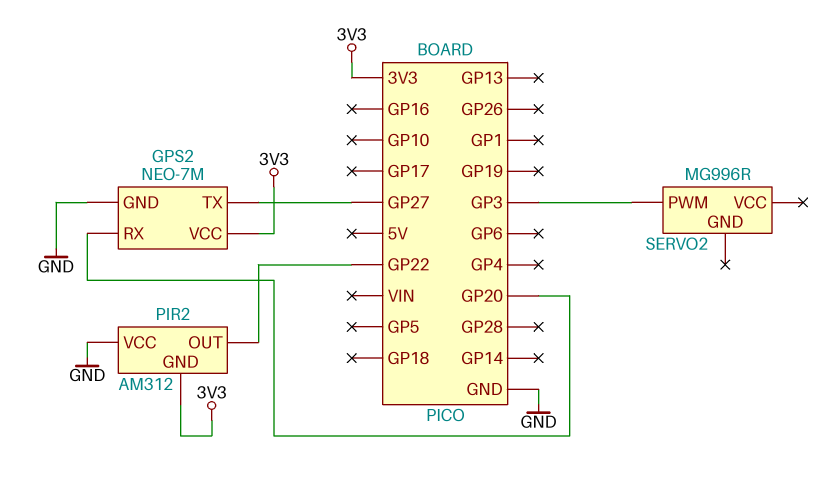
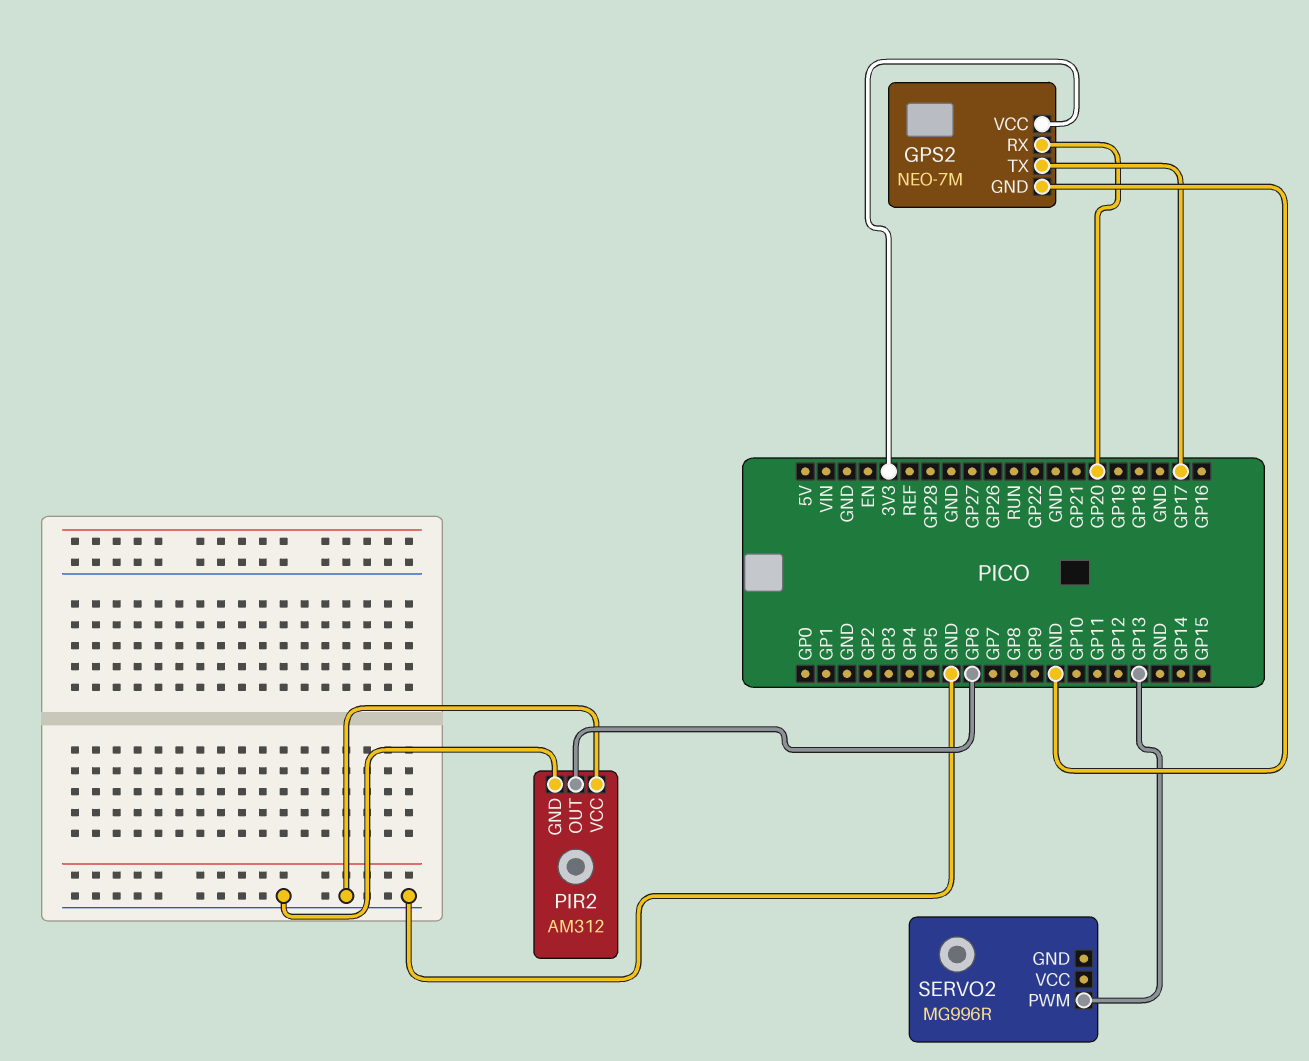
GPS2 pin TX: GP27 -> GP17
PIR2 pin GND: 3V3 -> GND
PIR2 pin OUT: GP22 -> GP6
SERVO2 pin PWM: GP3 -> GP13

